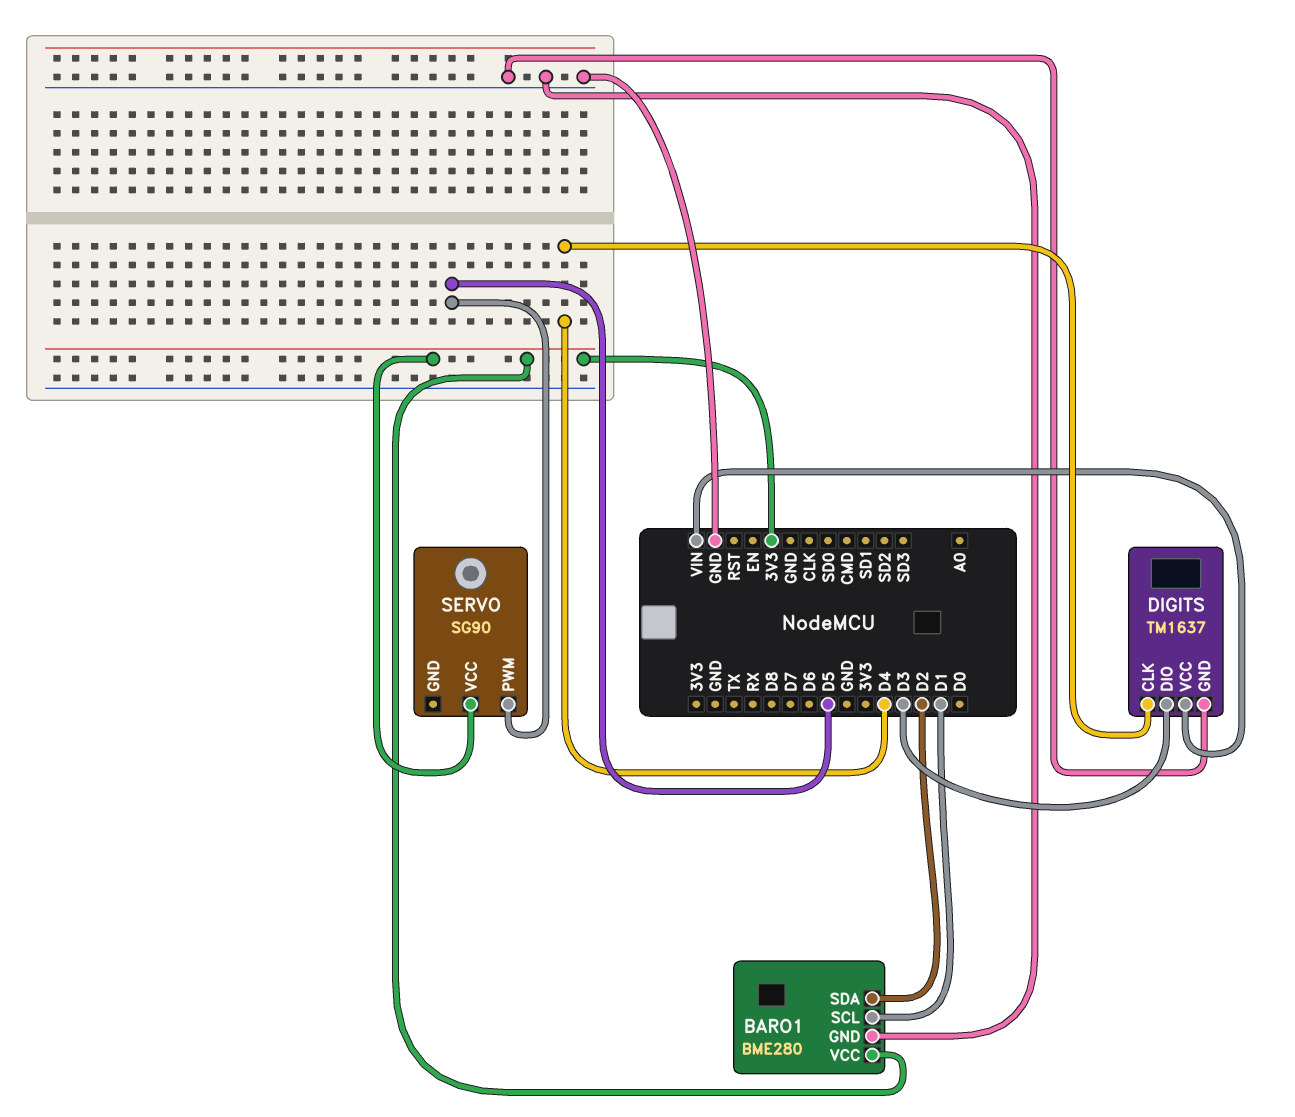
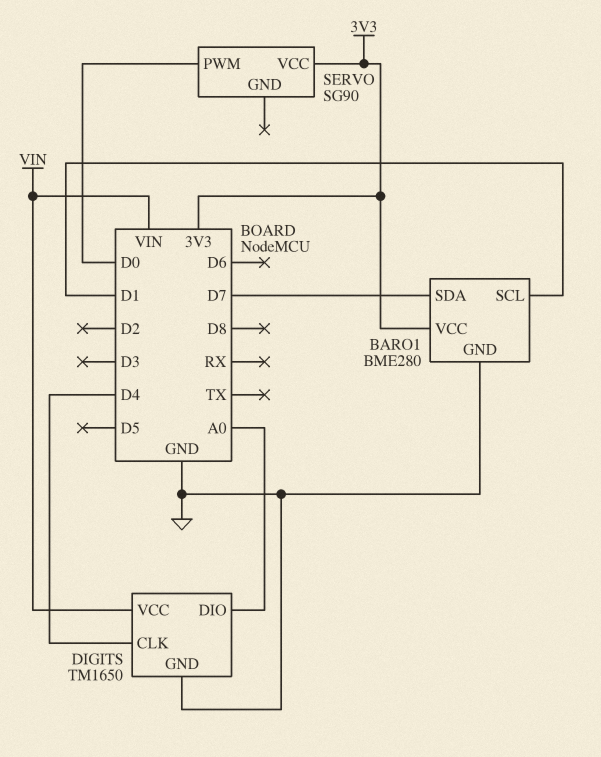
BARO1 pin SDA: D2 -> D7
DIGITS: TM1637 -> TM1650
DIGITS pin DIO: D3 -> A0
SERVO pin PWM: D5 -> D0

